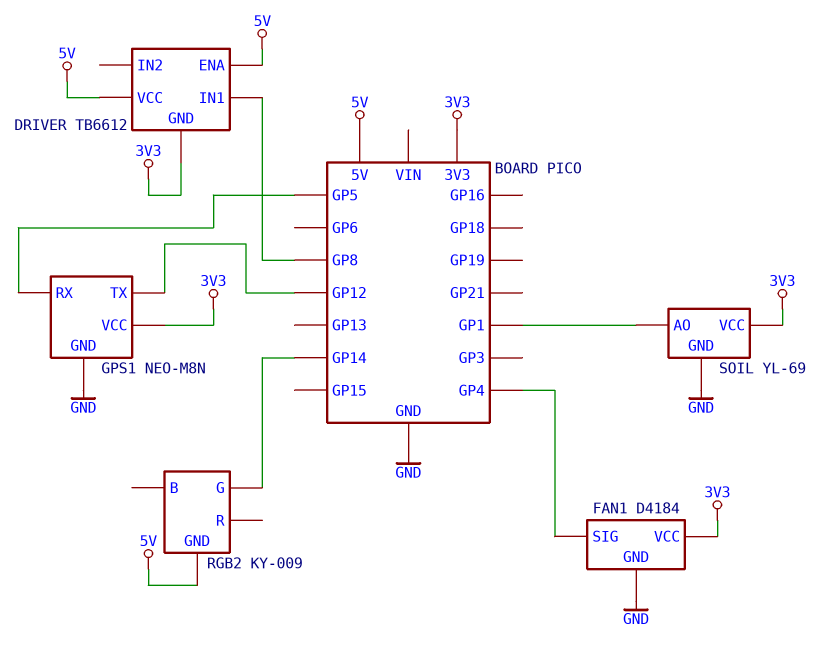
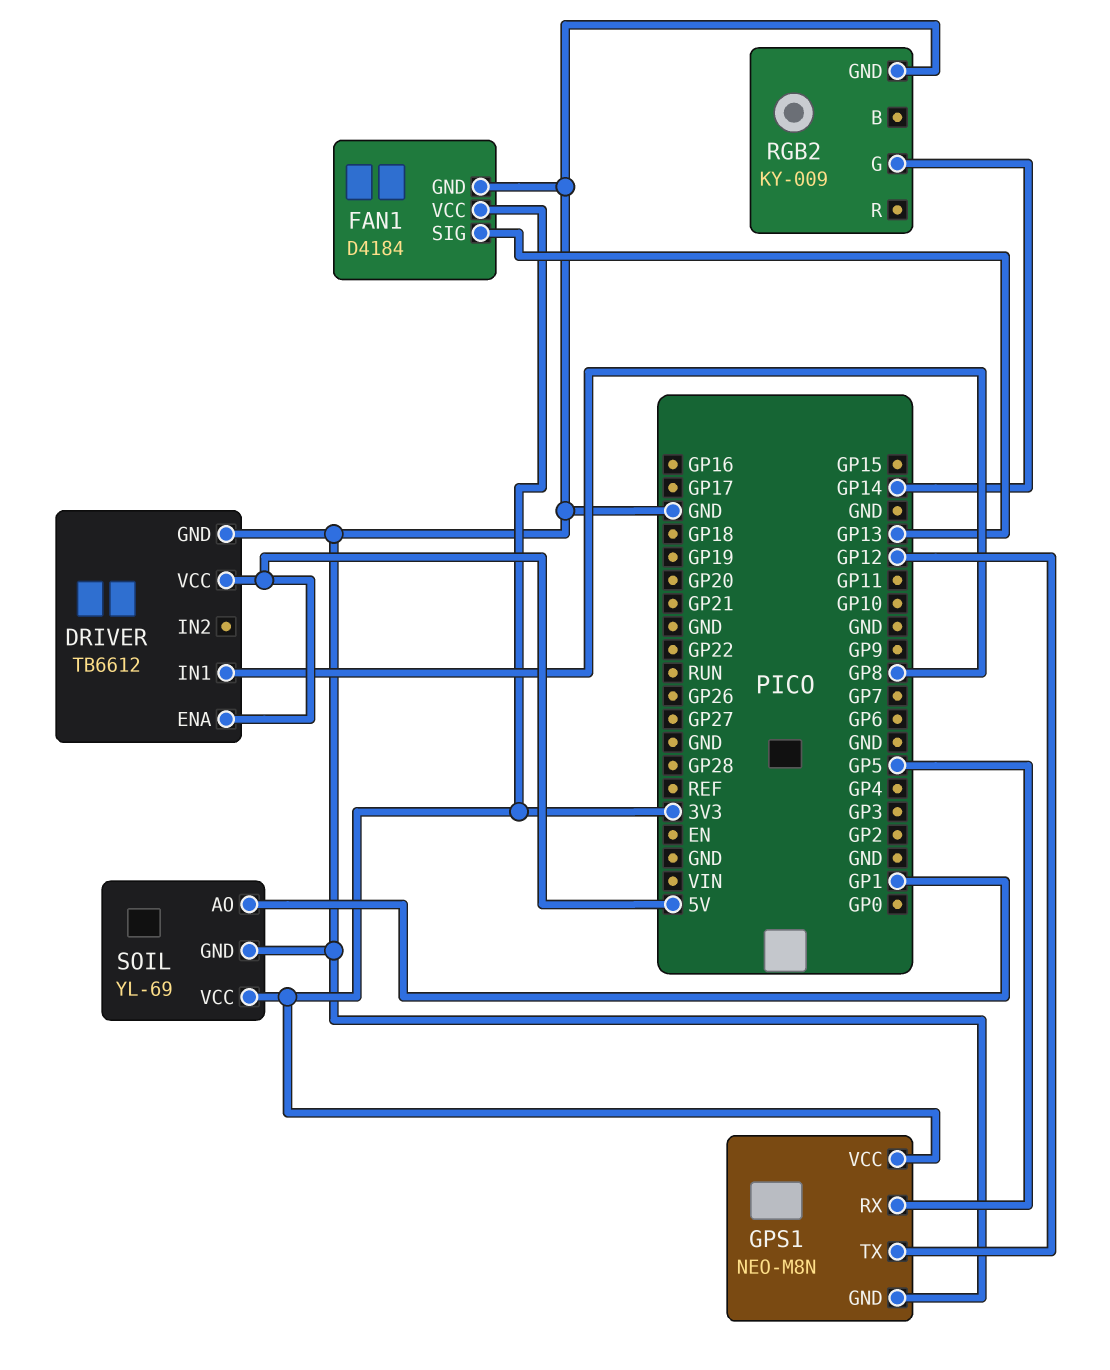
DRIVER pin GND: 3V3 -> GND
FAN1 pin SIG: GP4 -> GP13
RGB2 pin GND: 5V -> GND

